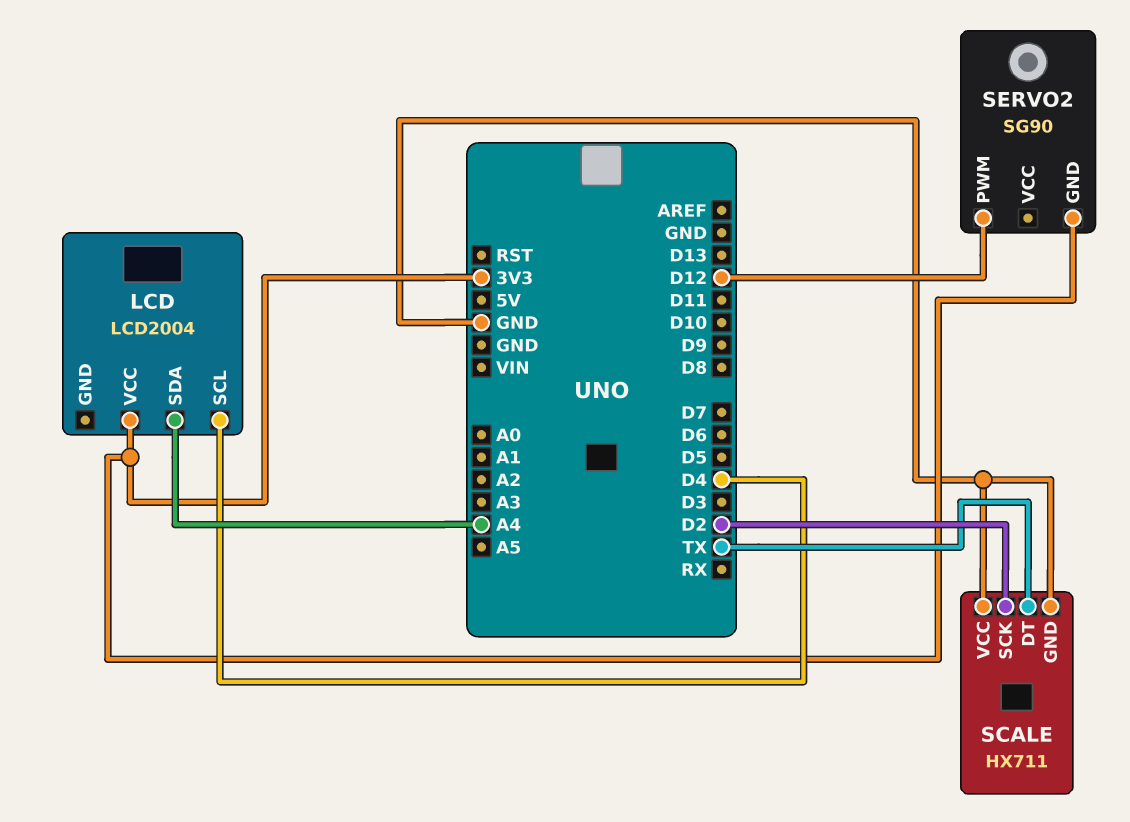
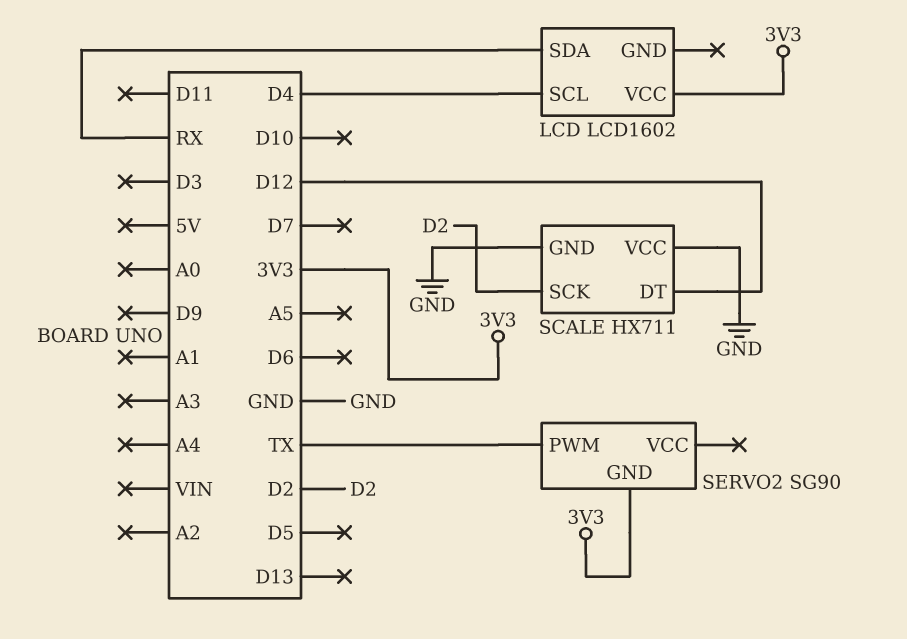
LCD: LCD2004 -> LCD1602
LCD pin SDA: A4 -> RX
SCALE pin DT: TX -> D12
SERVO2 pin PWM: D12 -> TX

